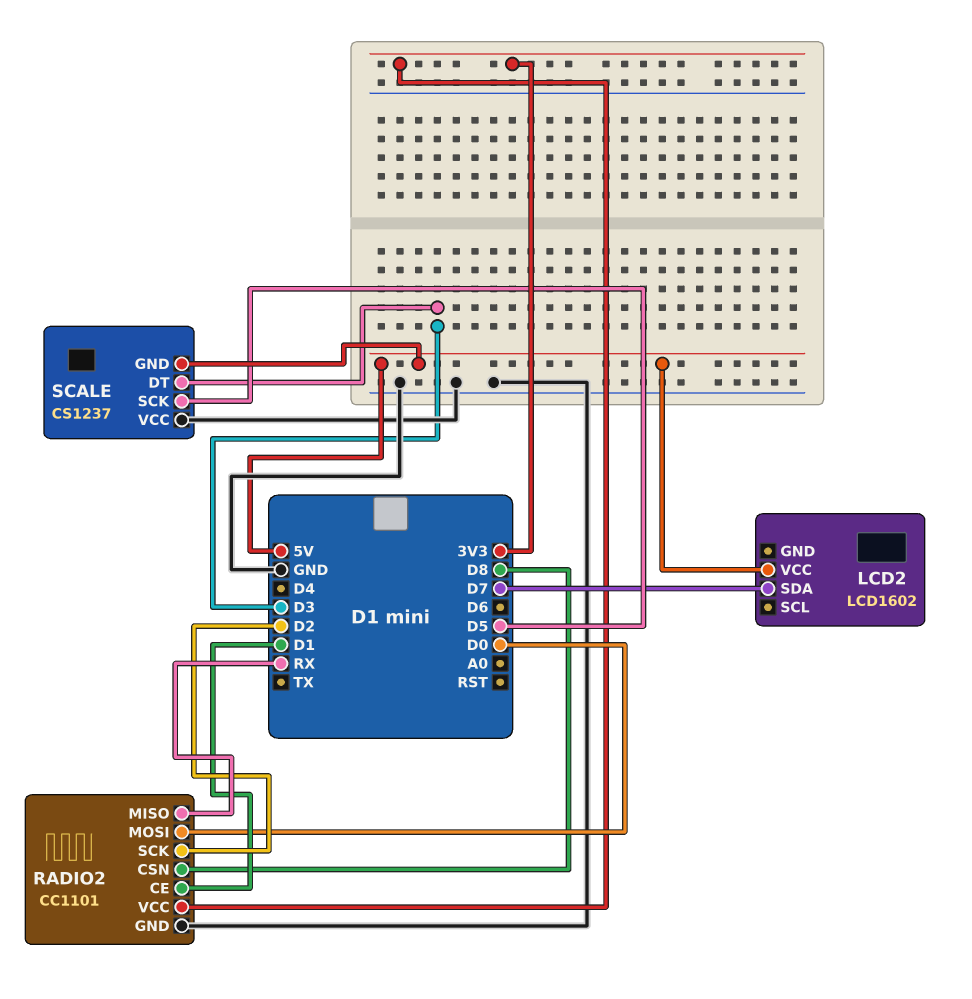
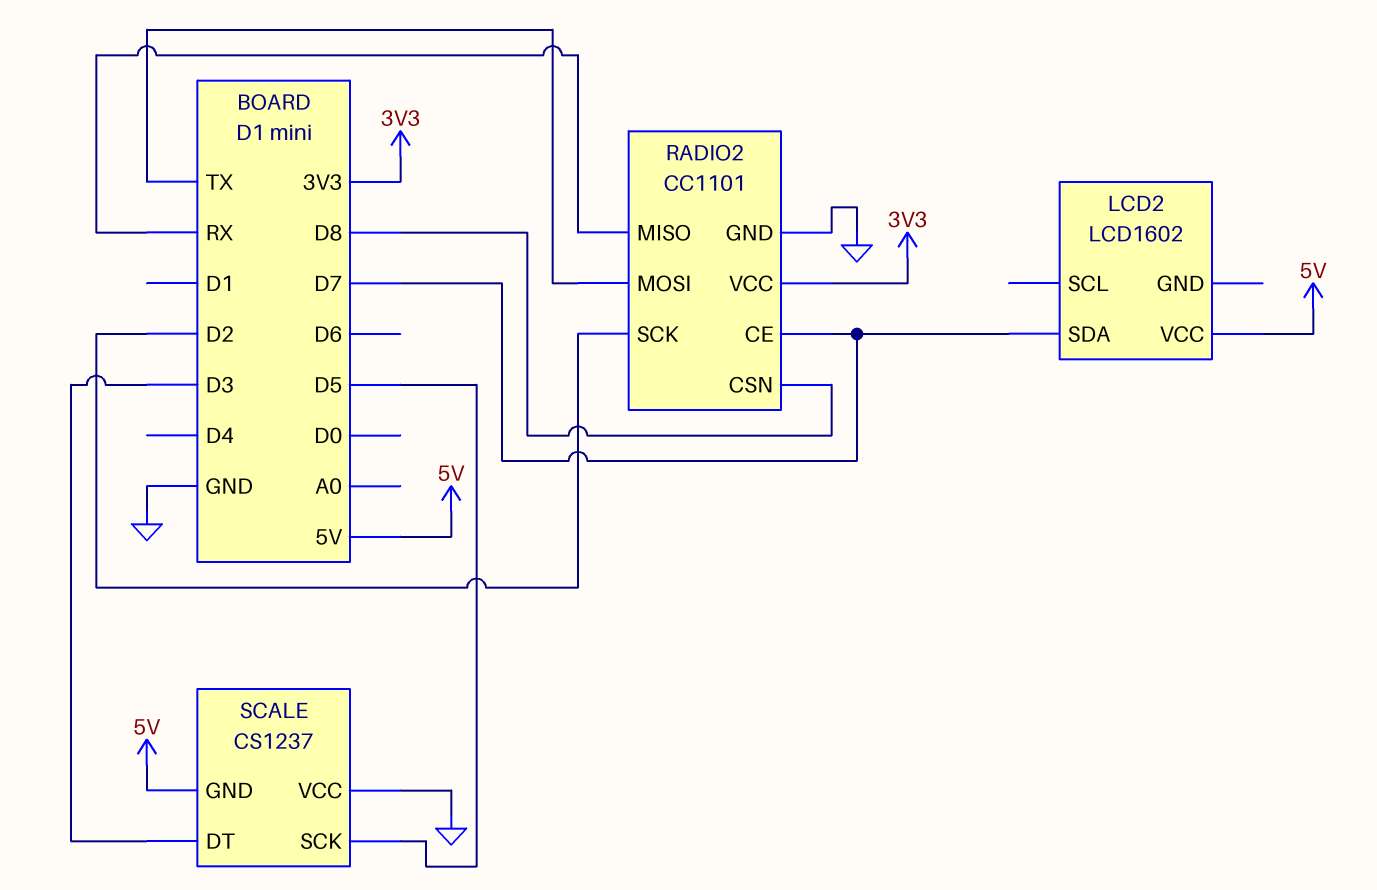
RADIO2 pin CE: D1 -> D7
RADIO2 pin MOSI: D0 -> TX

